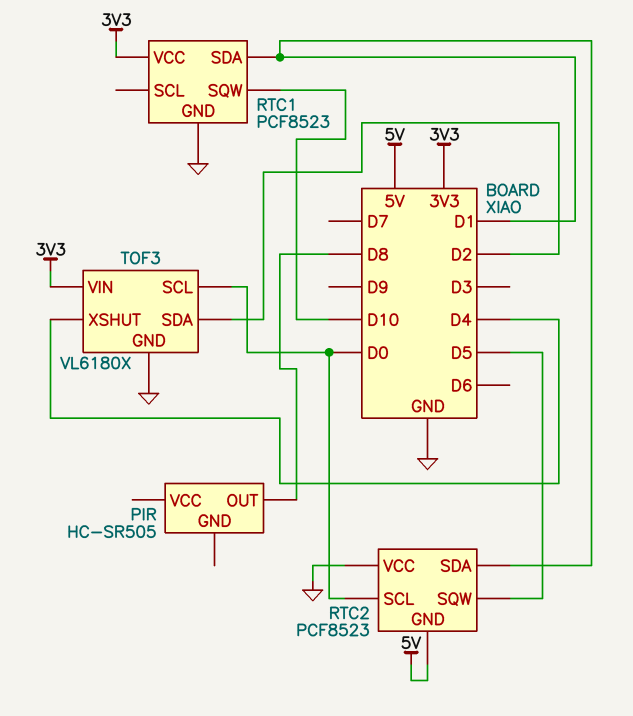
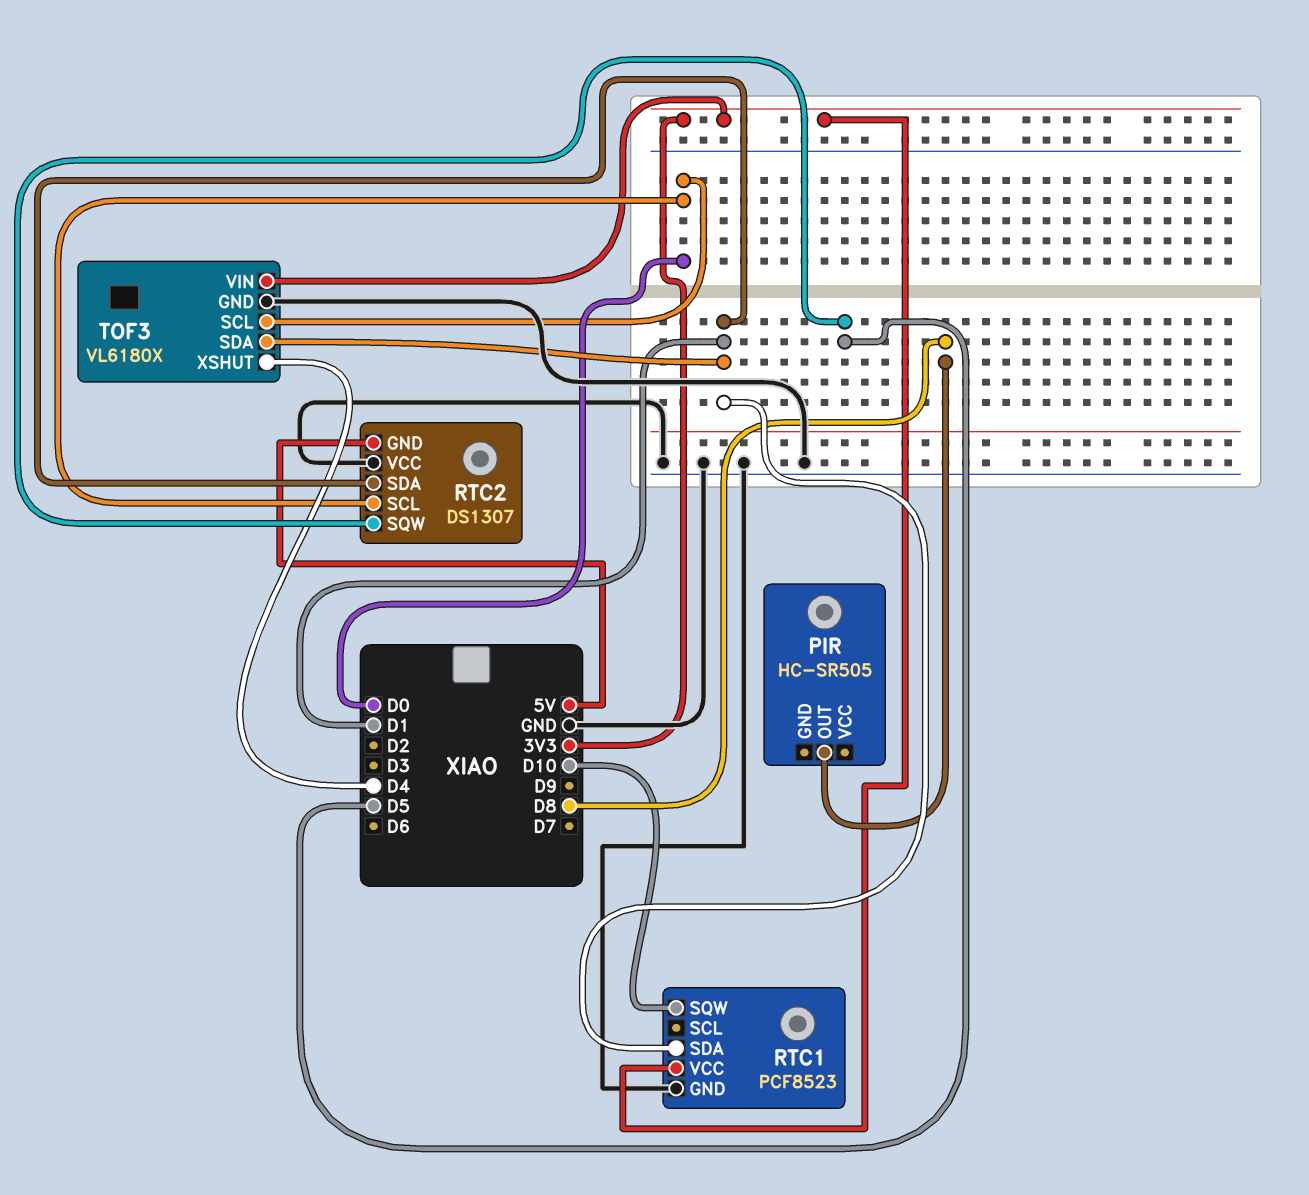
RTC2: PCF8523 -> DS1307
TOF3 pin SDA: D2 -> D1

